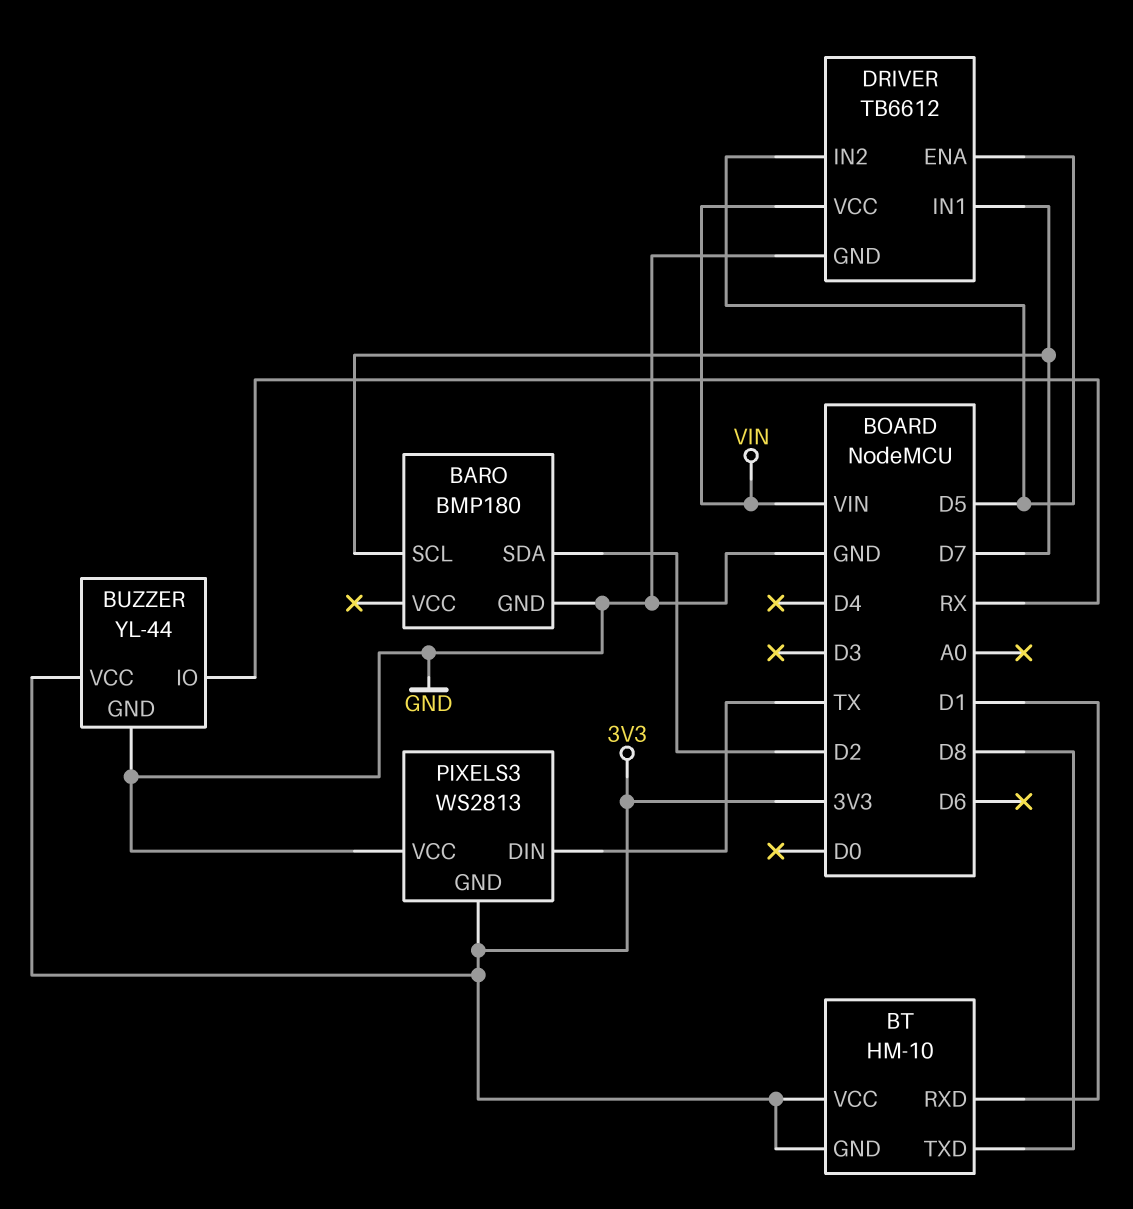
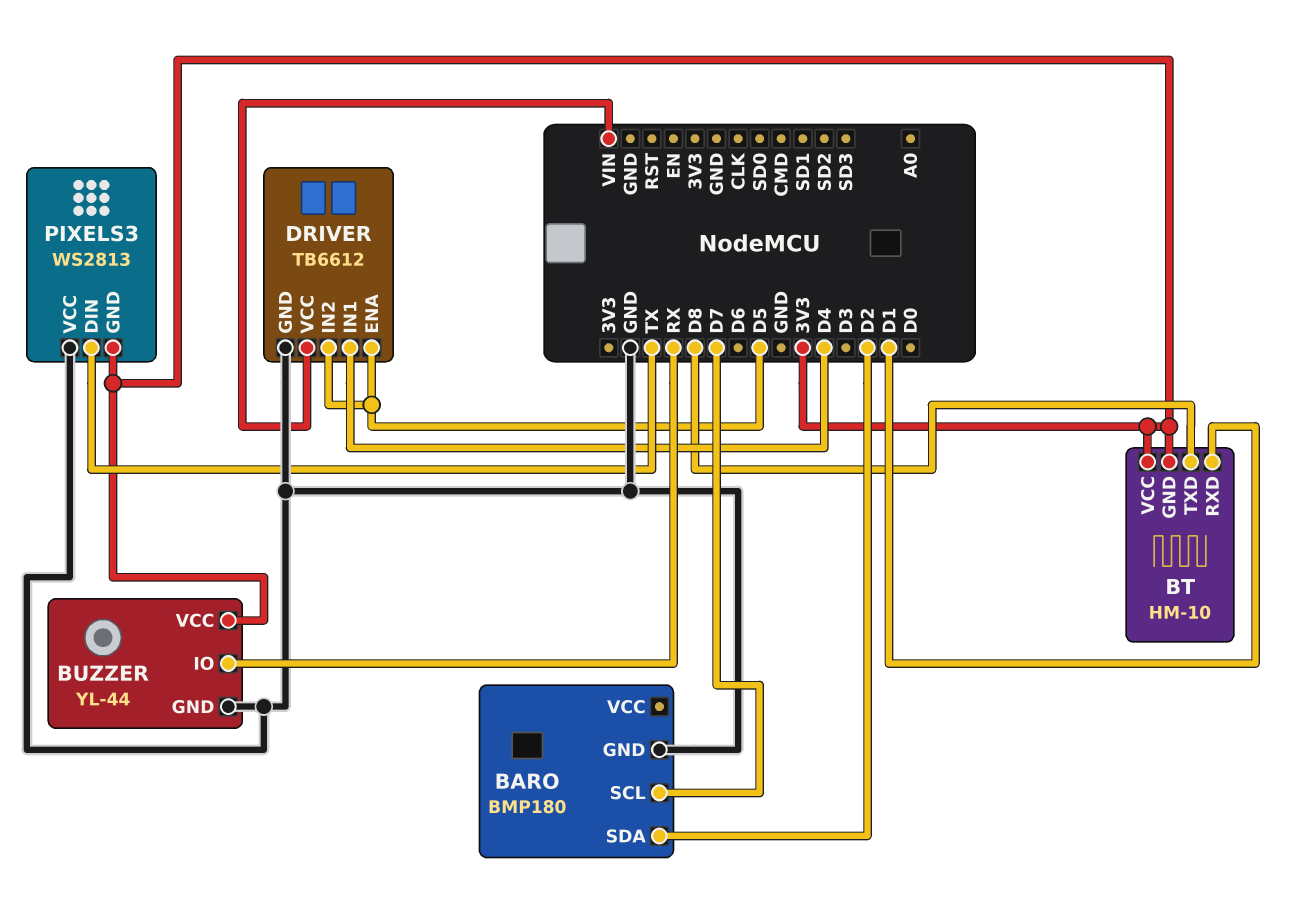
DRIVER pin IN1: D7 -> D4

